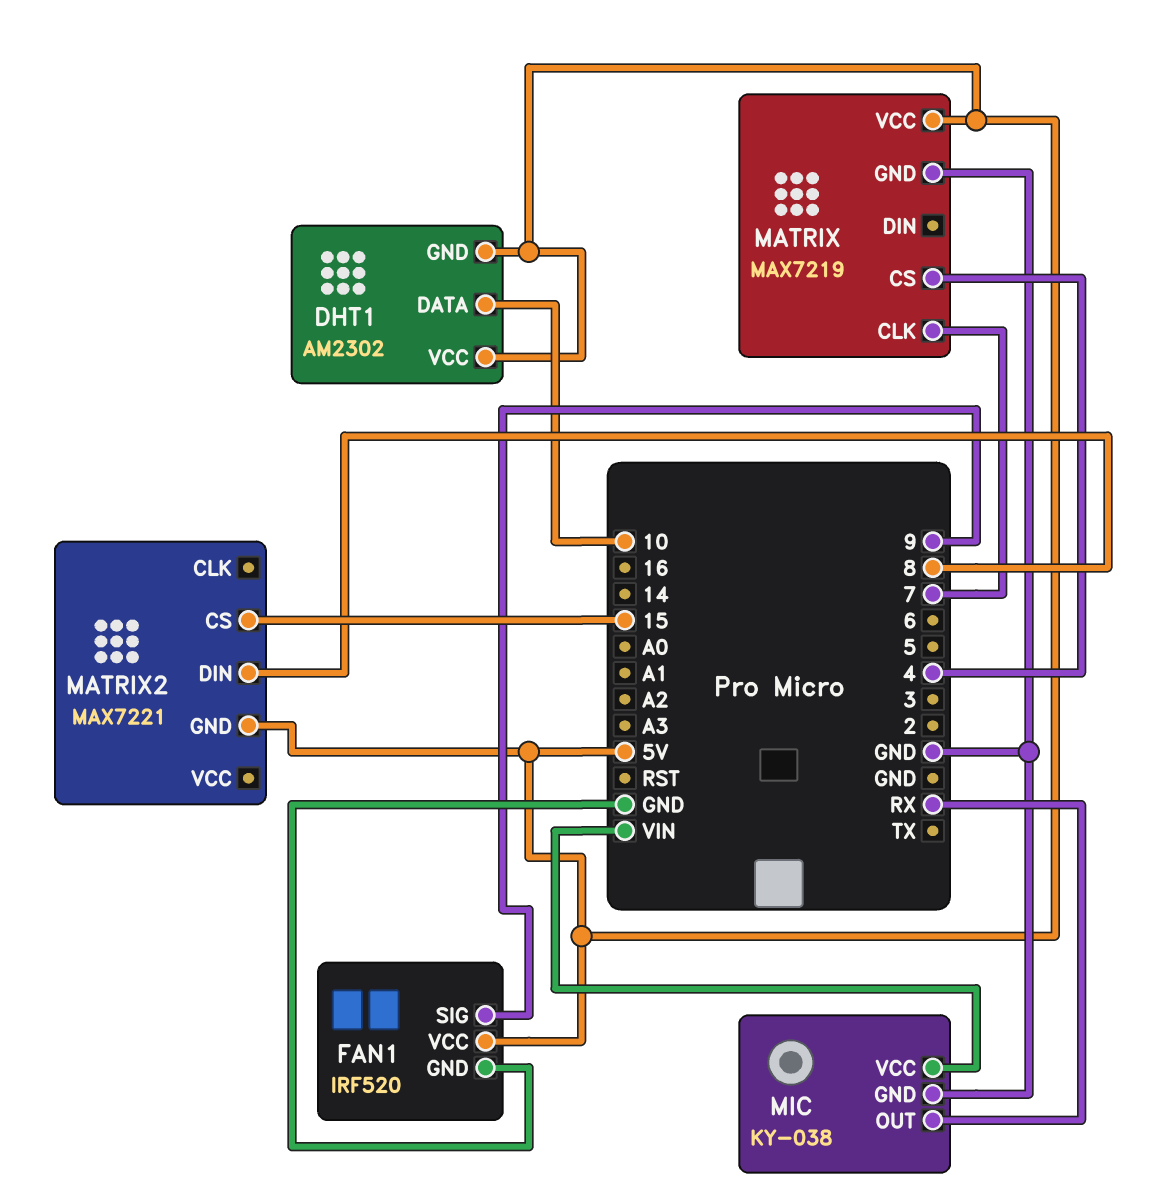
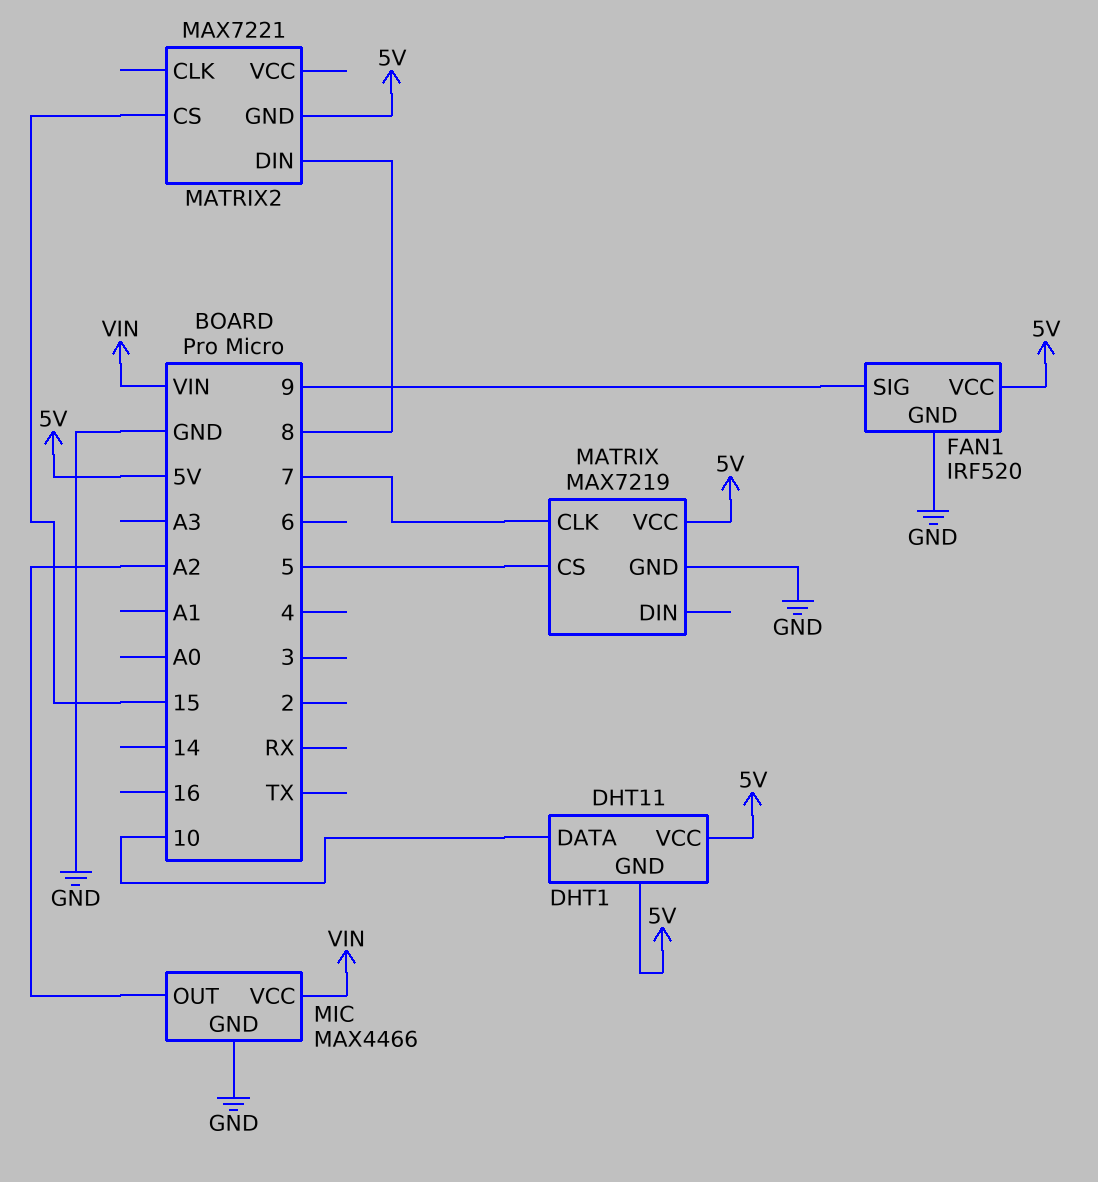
DHT1: AM2302 -> DHT11
MATRIX pin CS: 4 -> 5
MIC: KY-038 -> MAX4466
MIC pin OUT: RX -> A2

